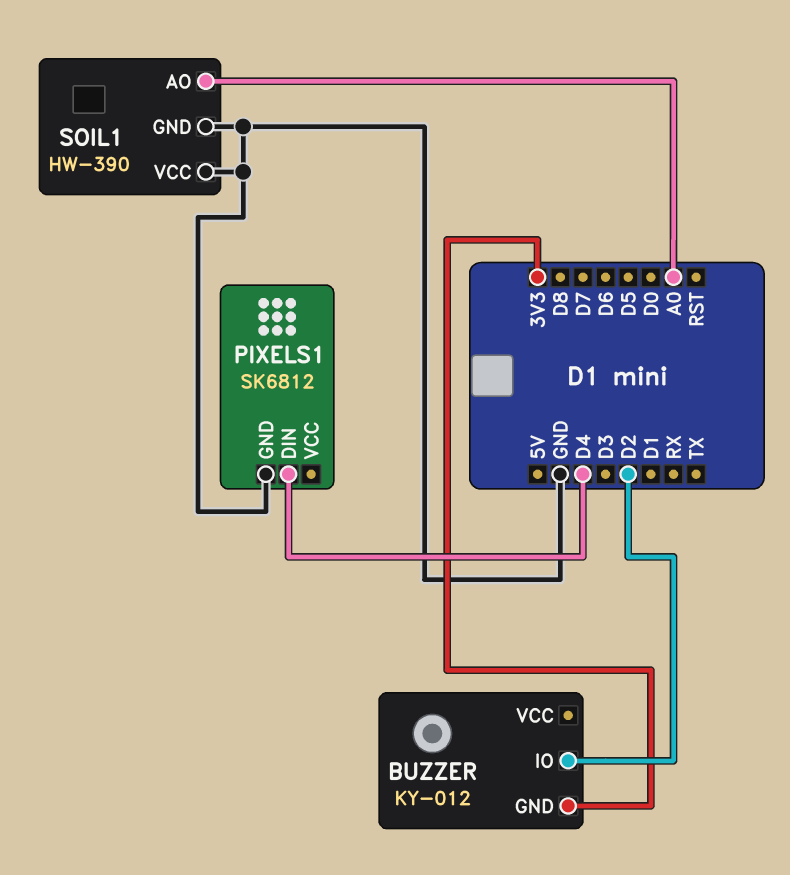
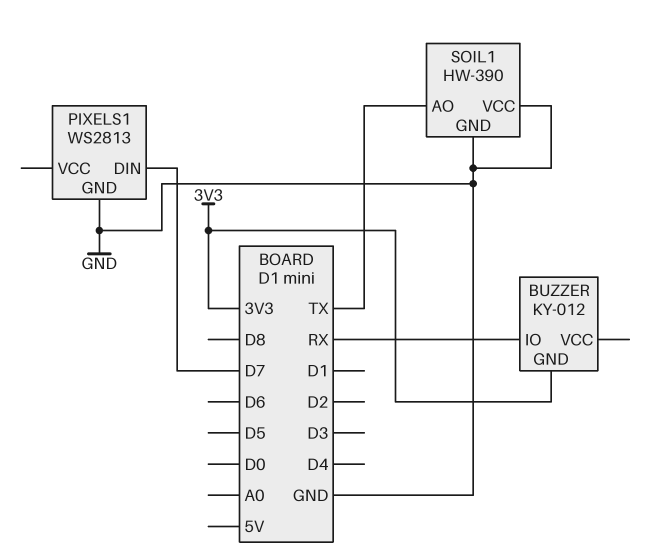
BUZZER pin IO: D2 -> RX
PIXELS1: SK6812 -> WS2813
PIXELS1 pin DIN: D4 -> D7
SOIL1 pin AO: A0 -> TX

